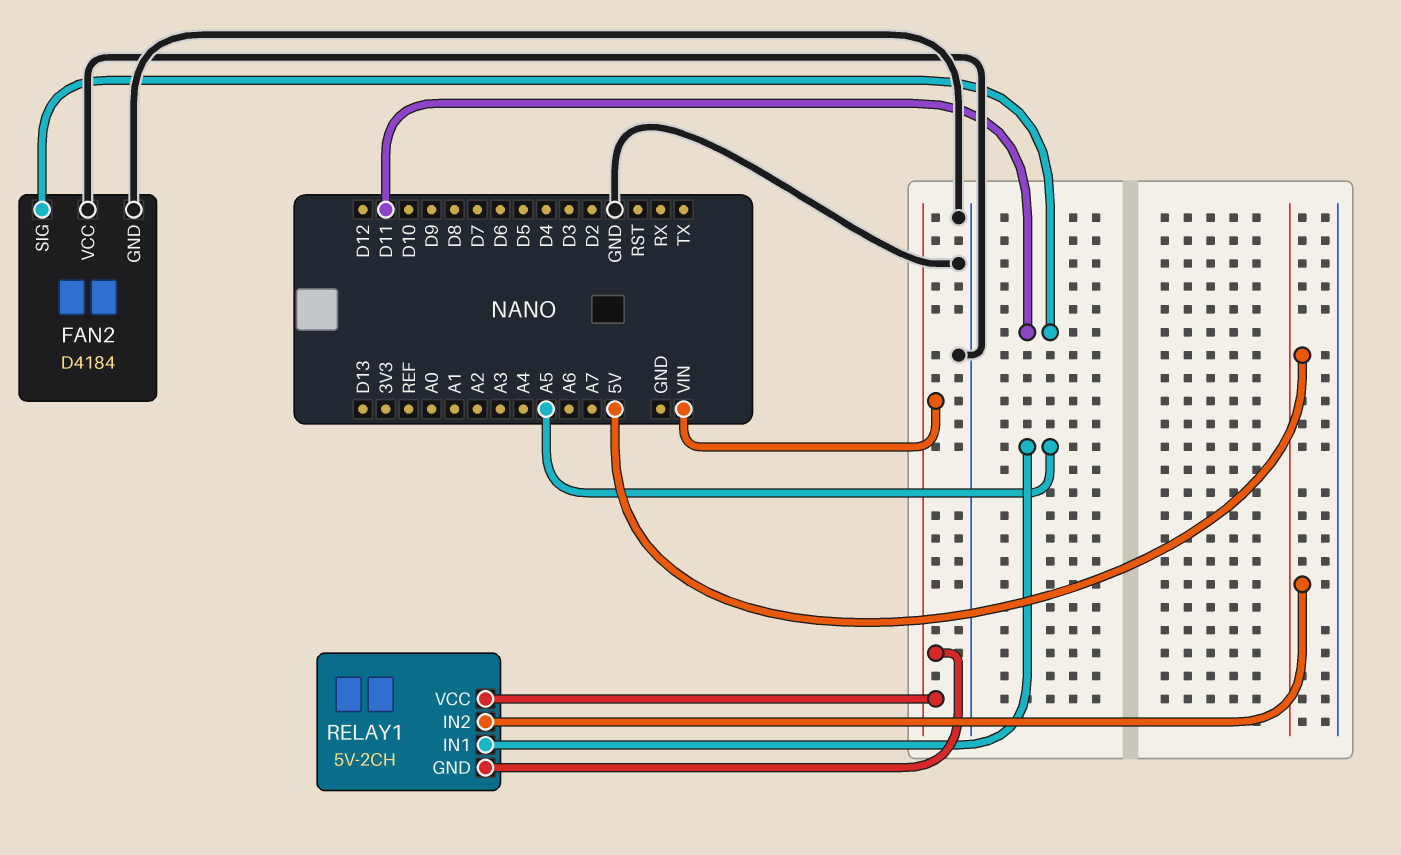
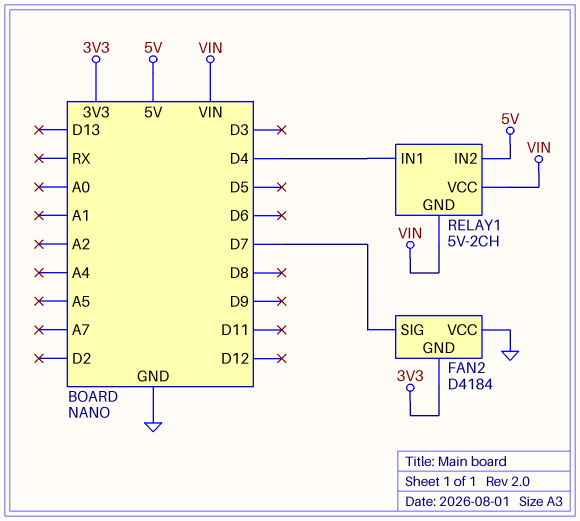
FAN2 pin GND: GND -> 3V3
FAN2 pin SIG: D11 -> D7
RELAY1 pin IN1: A5 -> D4

